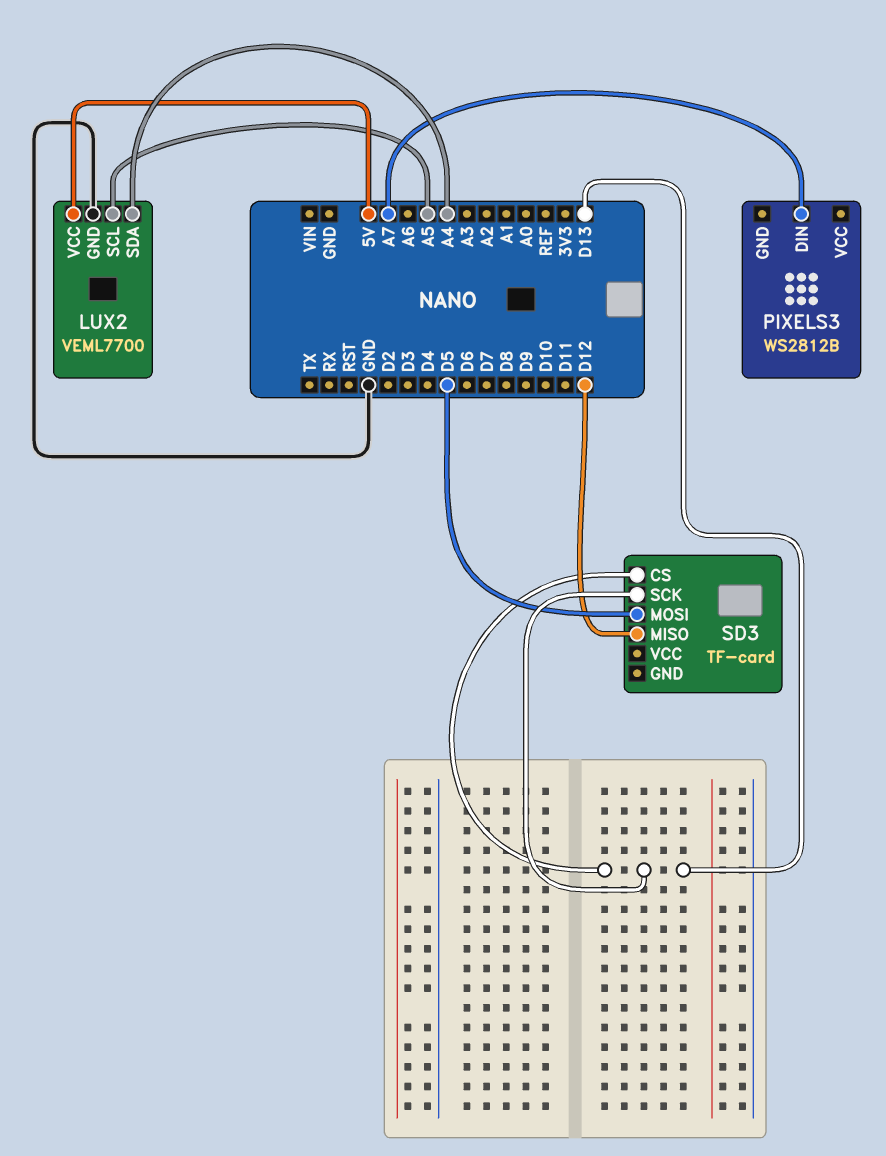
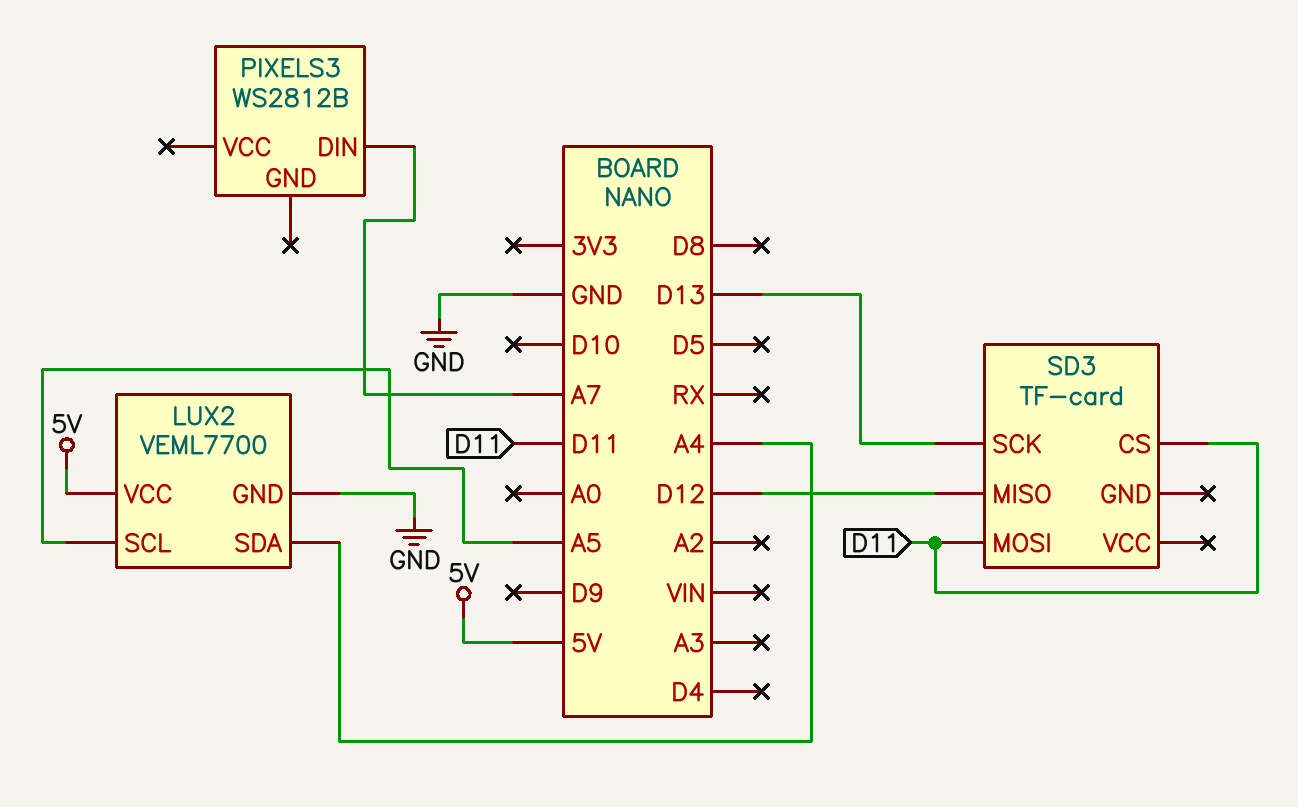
SD3 pin CS: D13 -> D11
SD3 pin MOSI: D5 -> D11

